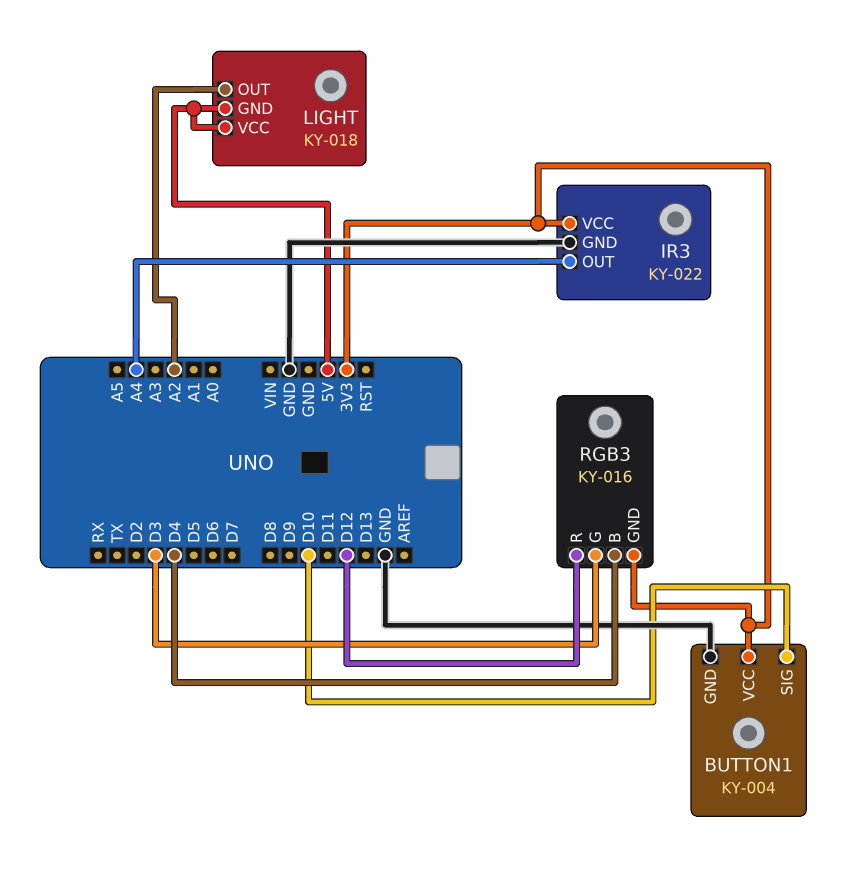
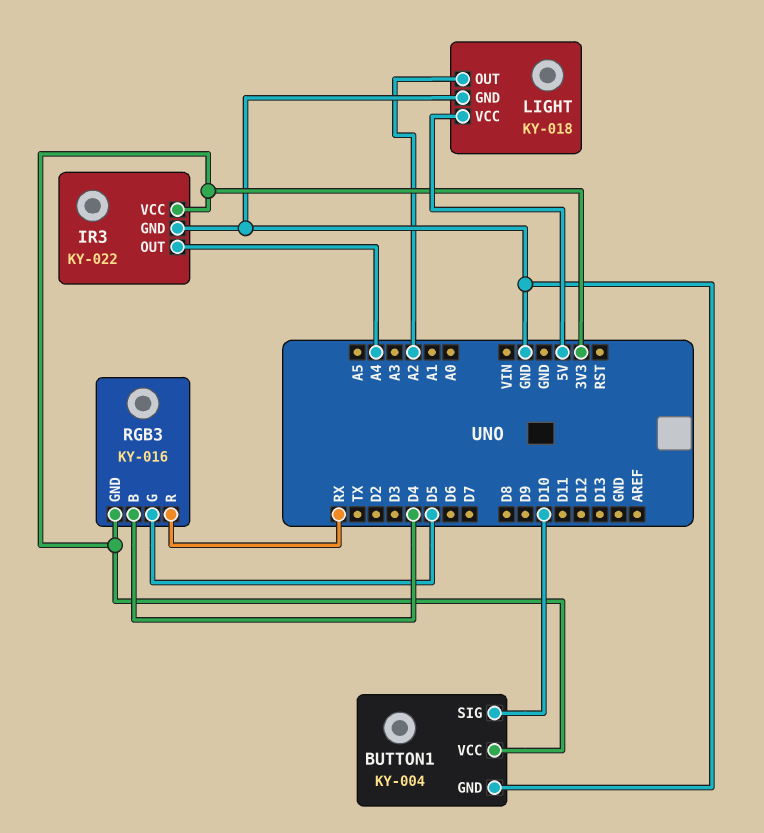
LIGHT pin GND: 5V -> GND
RGB3 pin G: D3 -> D5
RGB3 pin R: D12 -> RX

